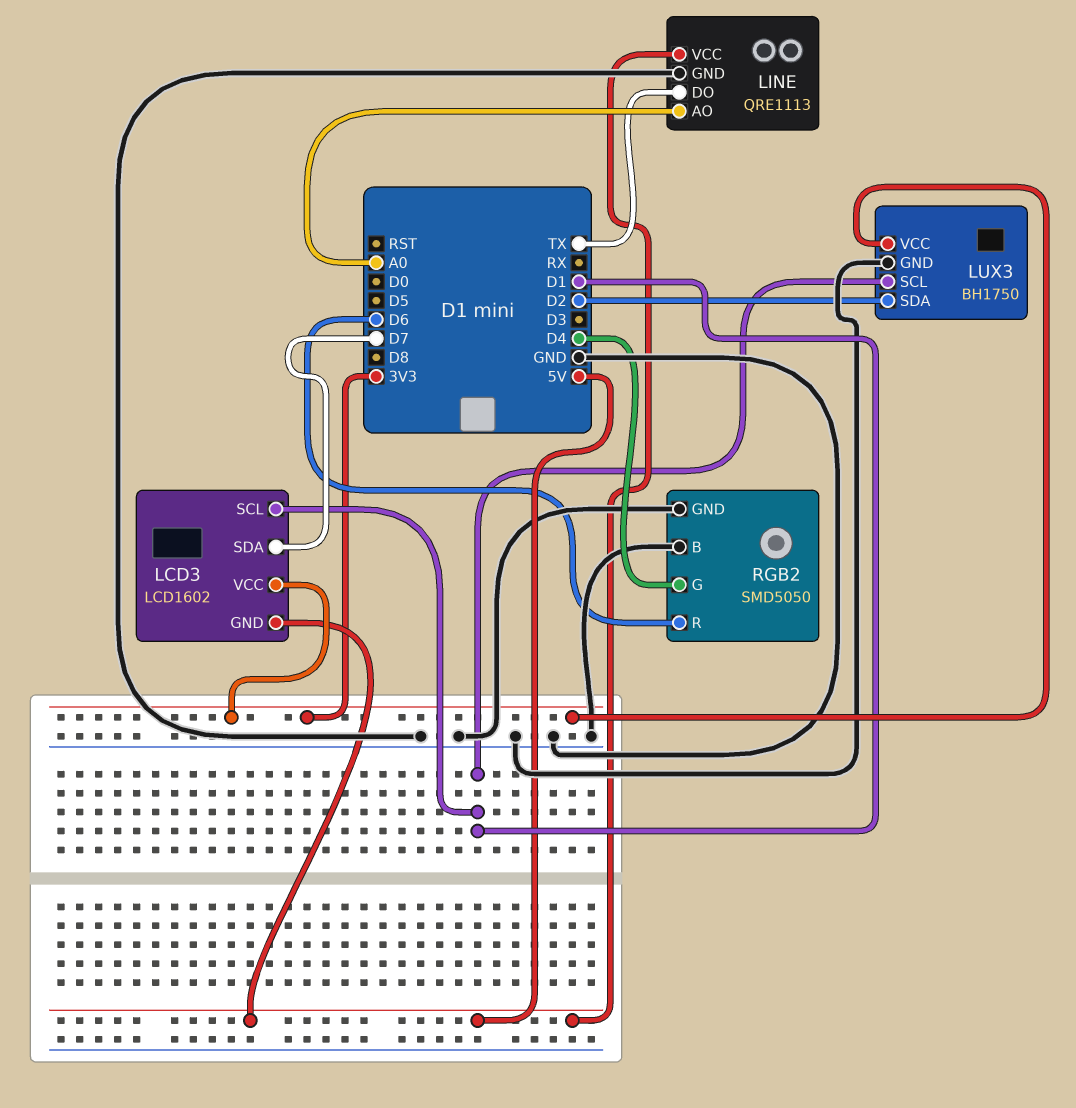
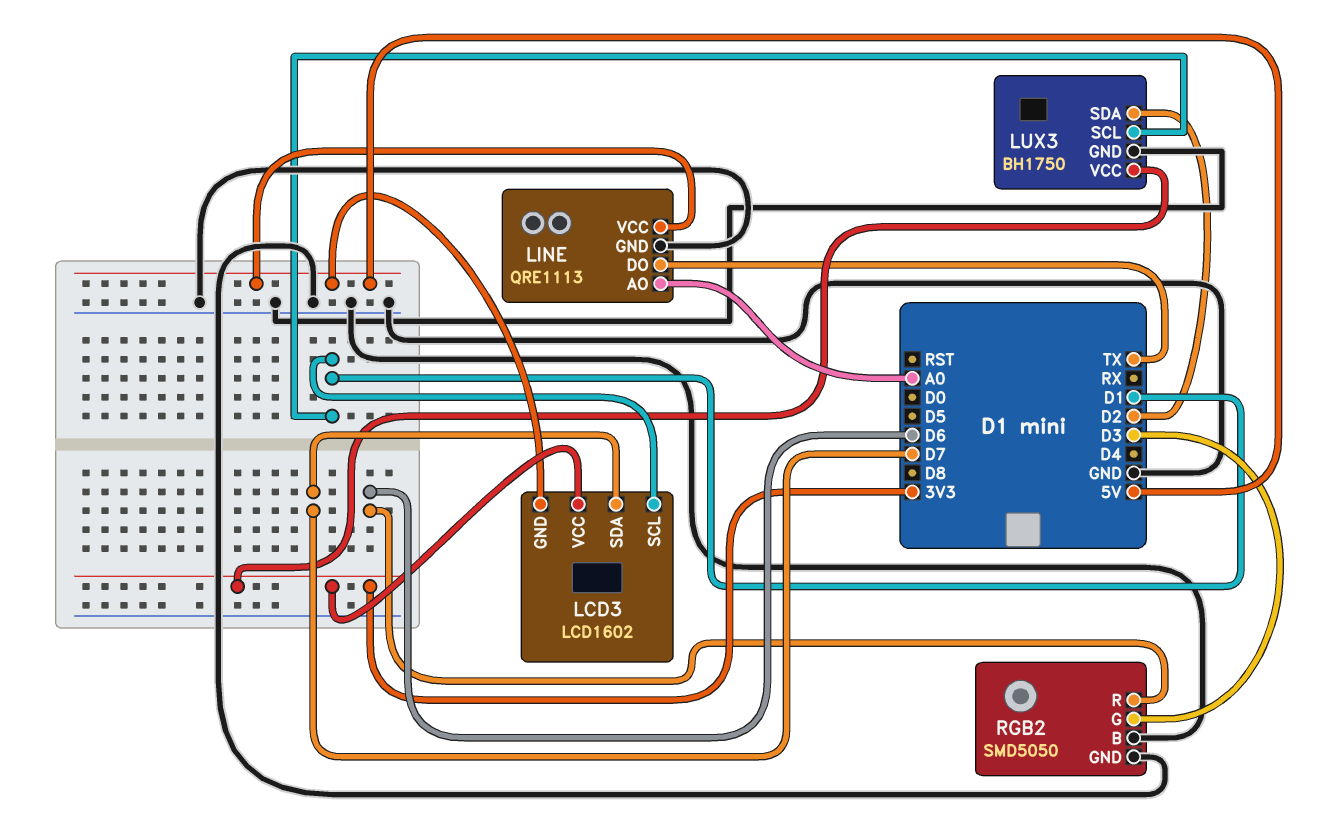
RGB2 pin G: D4 -> D3

